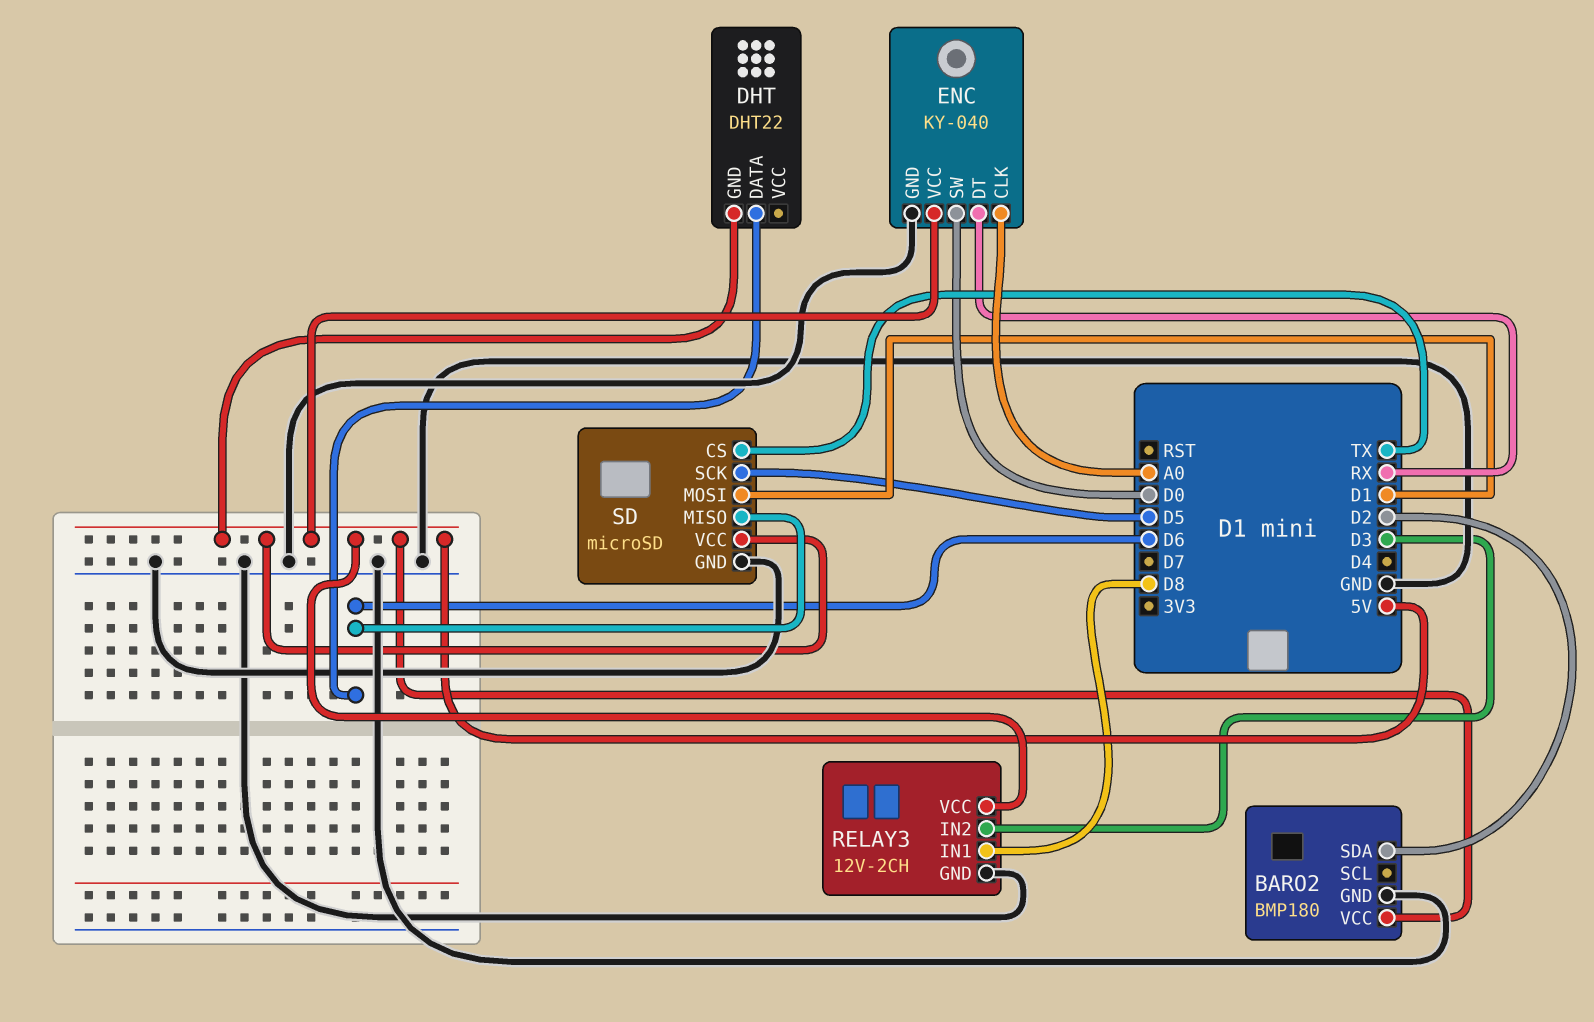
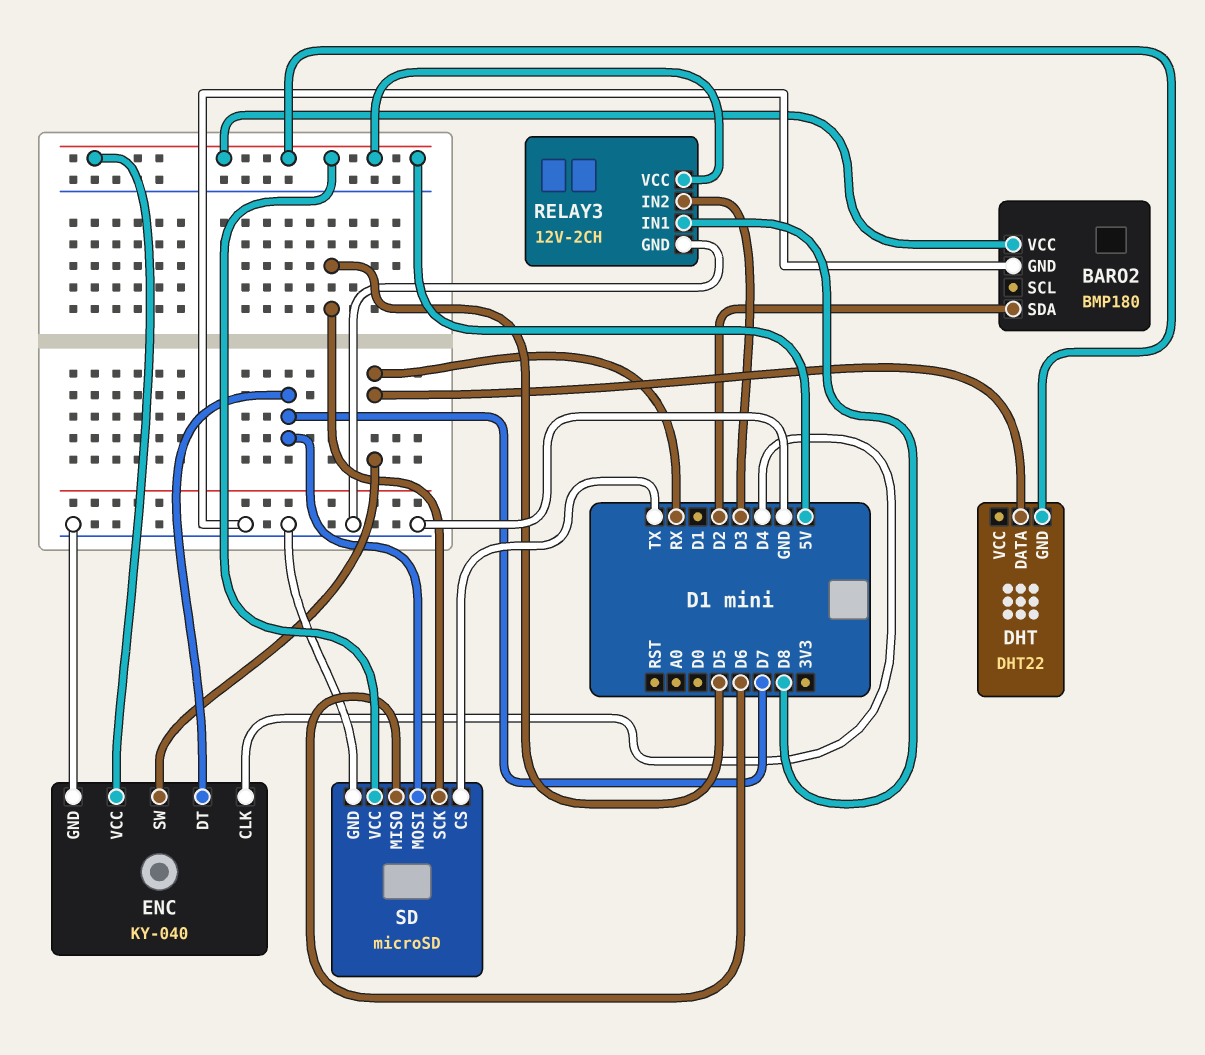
DHT pin DATA: D6 -> RX
ENC pin CLK: A0 -> D4
ENC pin DT: RX -> D7
ENC pin SW: D0 -> RX
SD pin MOSI: D1 -> D7

